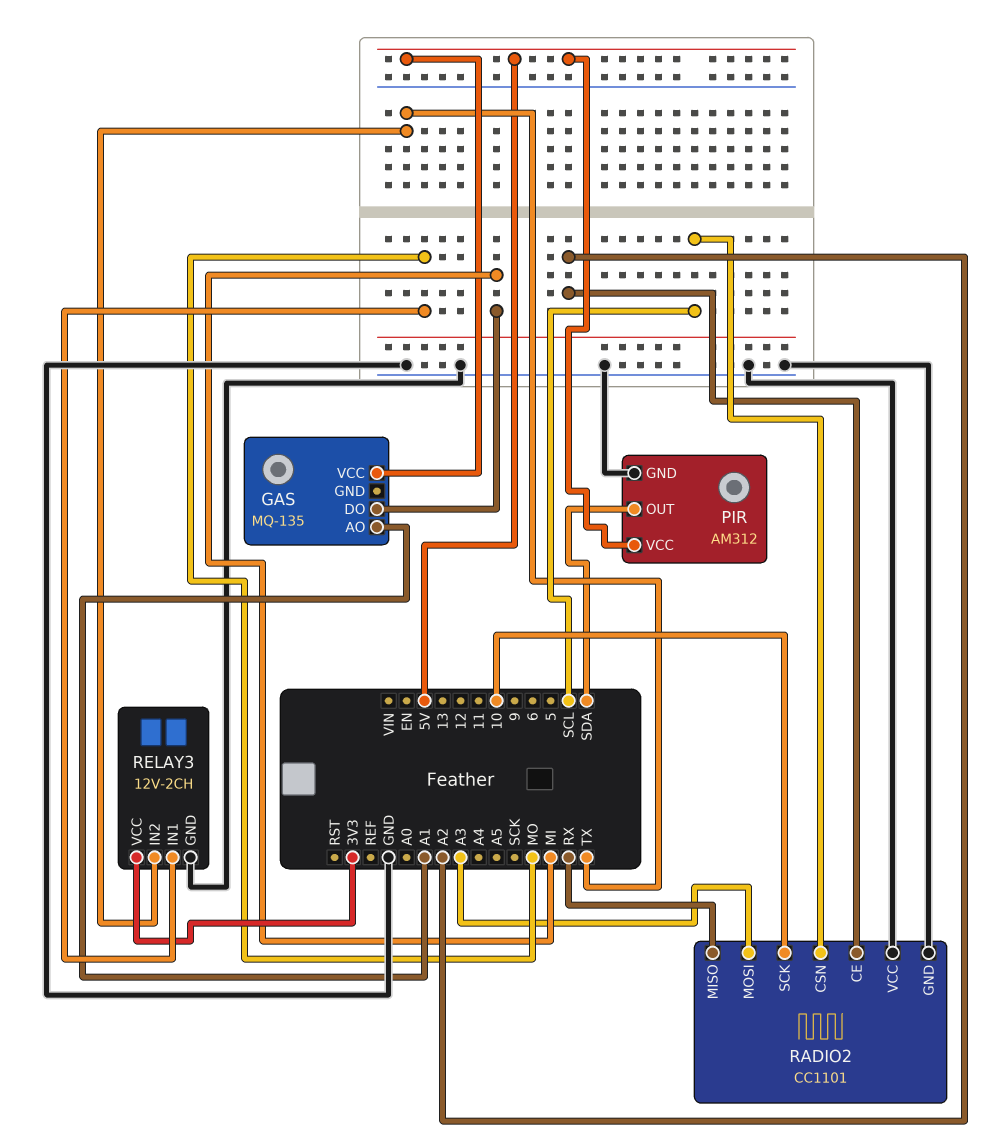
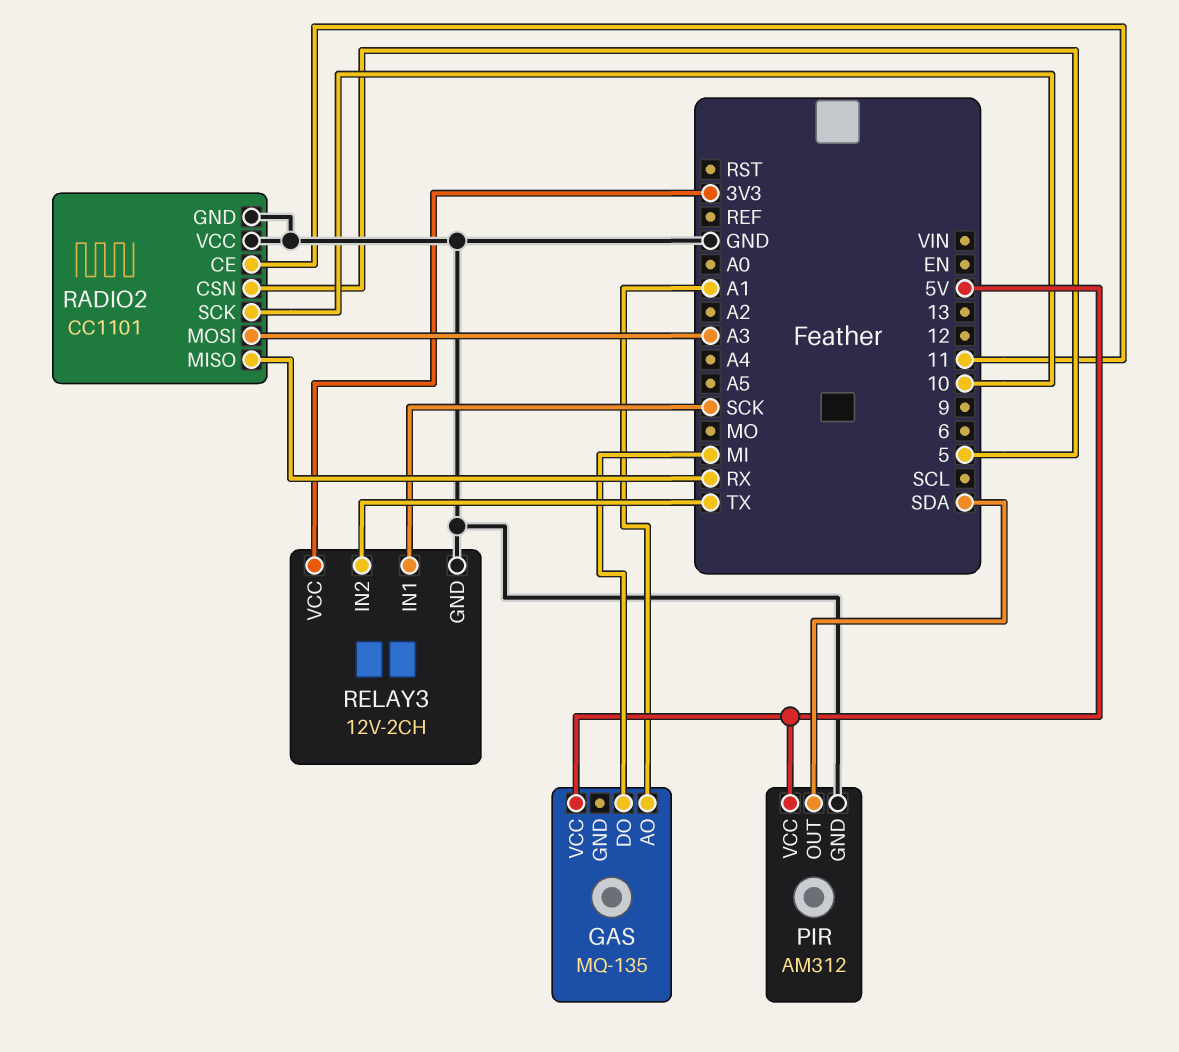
RADIO2 pin CE: A2 -> 11
RADIO2 pin CSN: SCL -> 5
RELAY3 pin IN1: MO -> SCK

